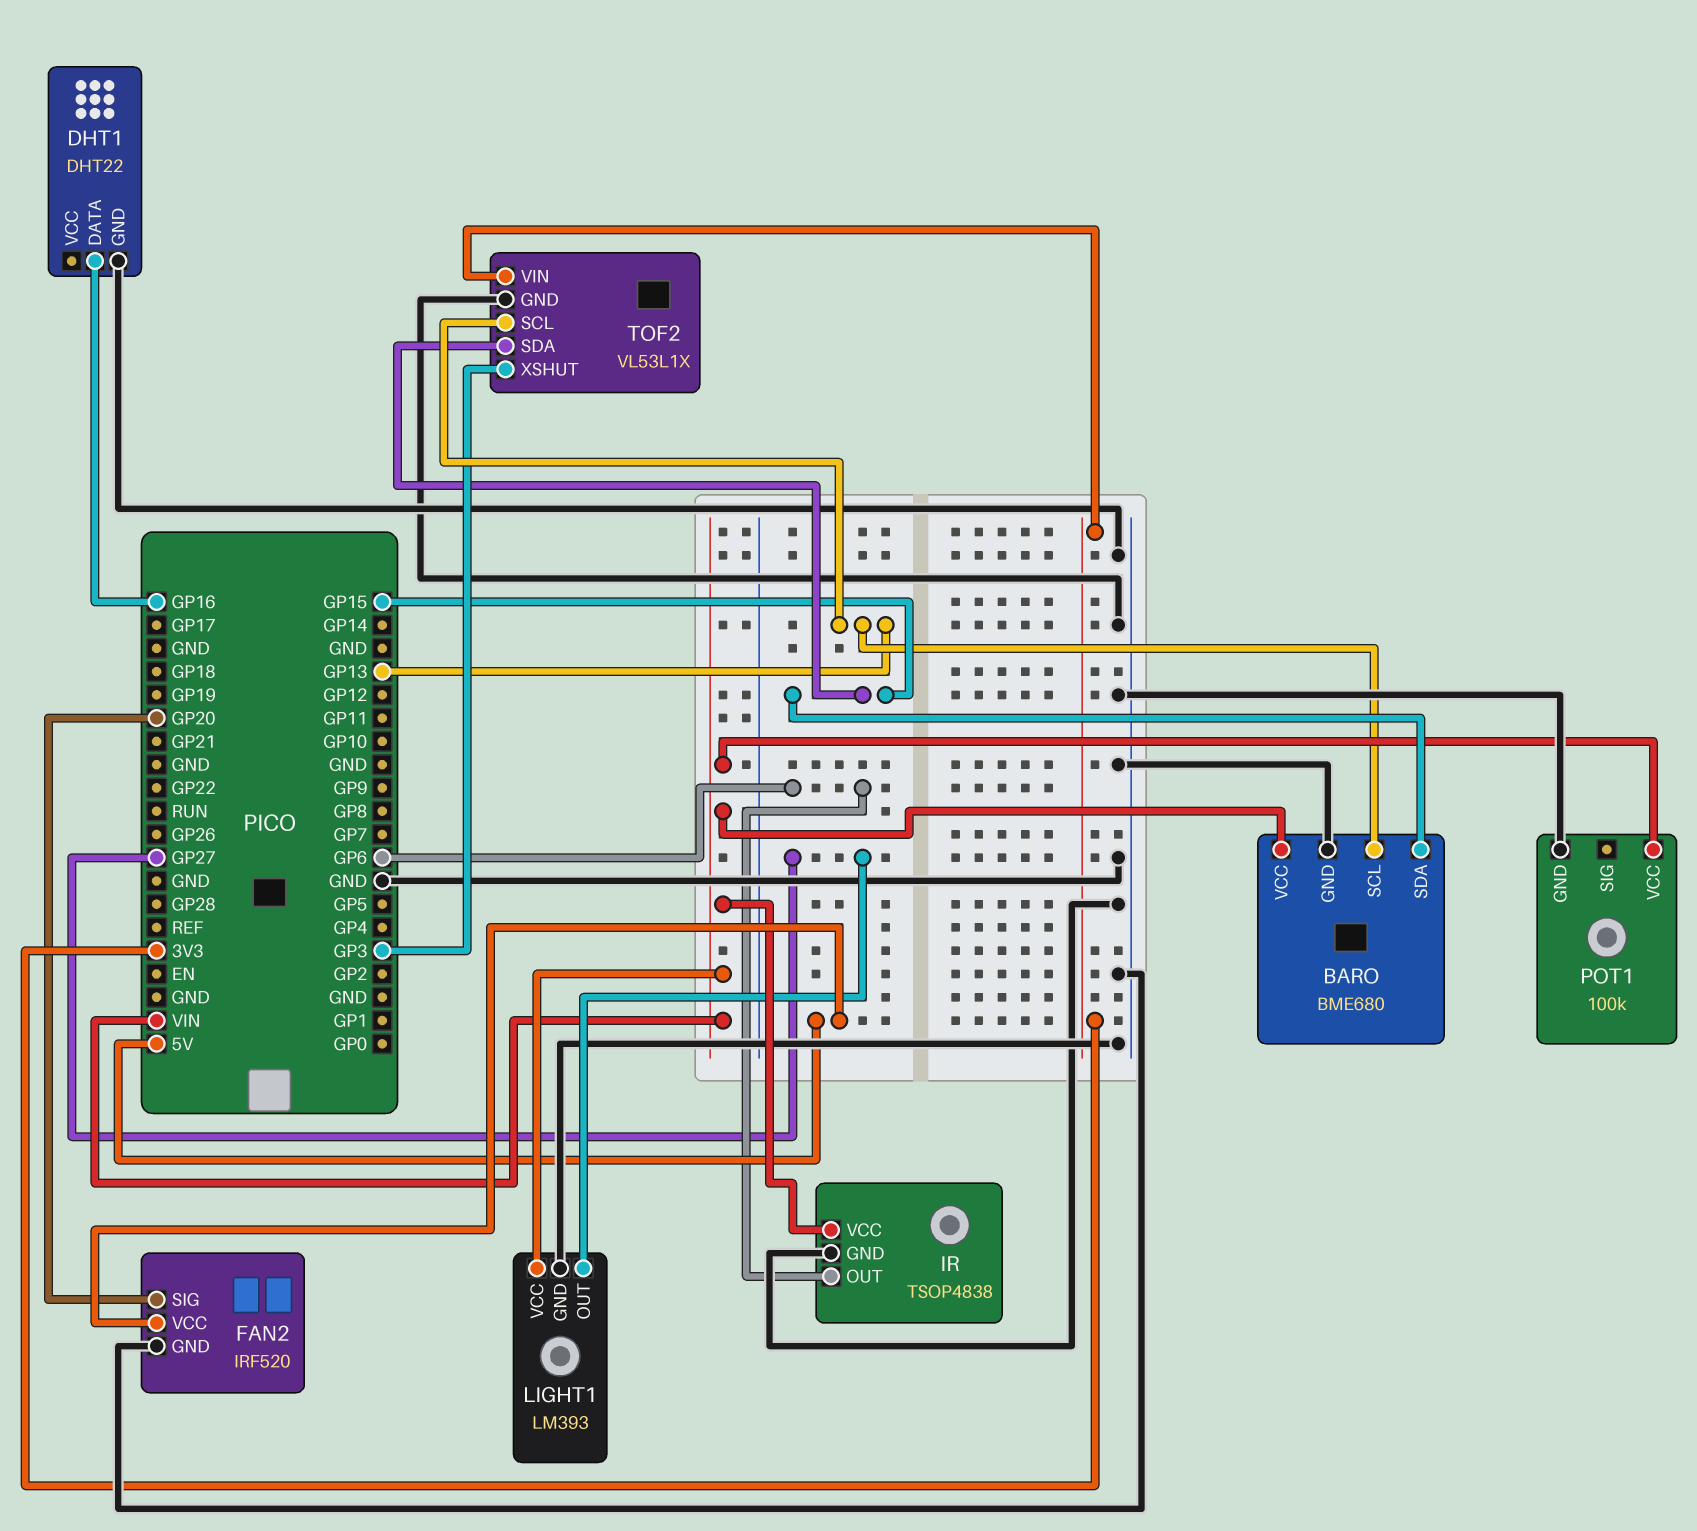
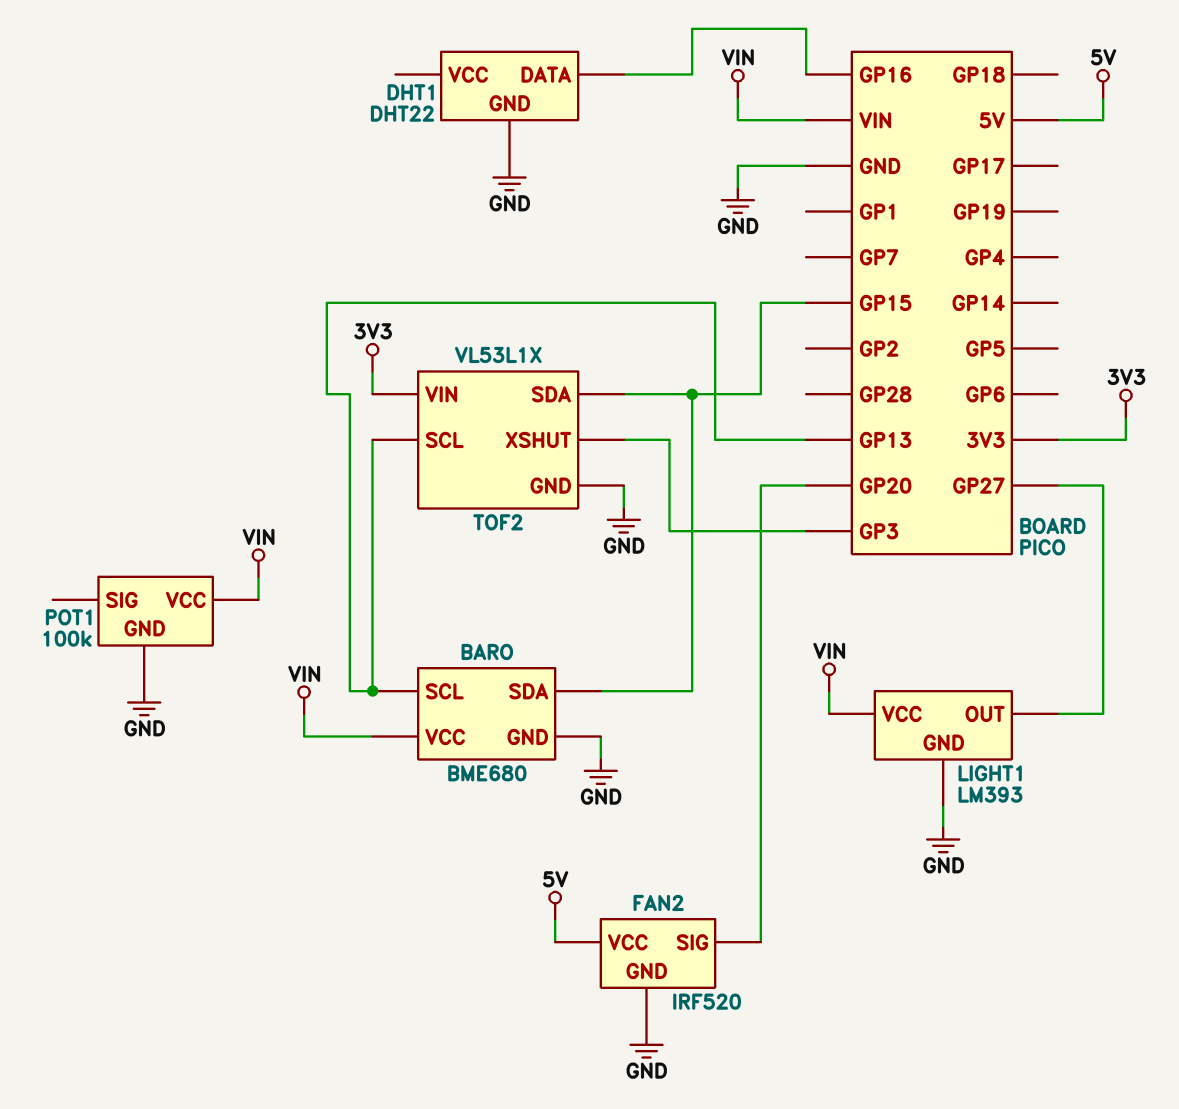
IR: TSOP4838 -> none
IR pin GND: GND -> none
IR pin OUT: GP6 -> none
IR pin VCC: VIN -> none

